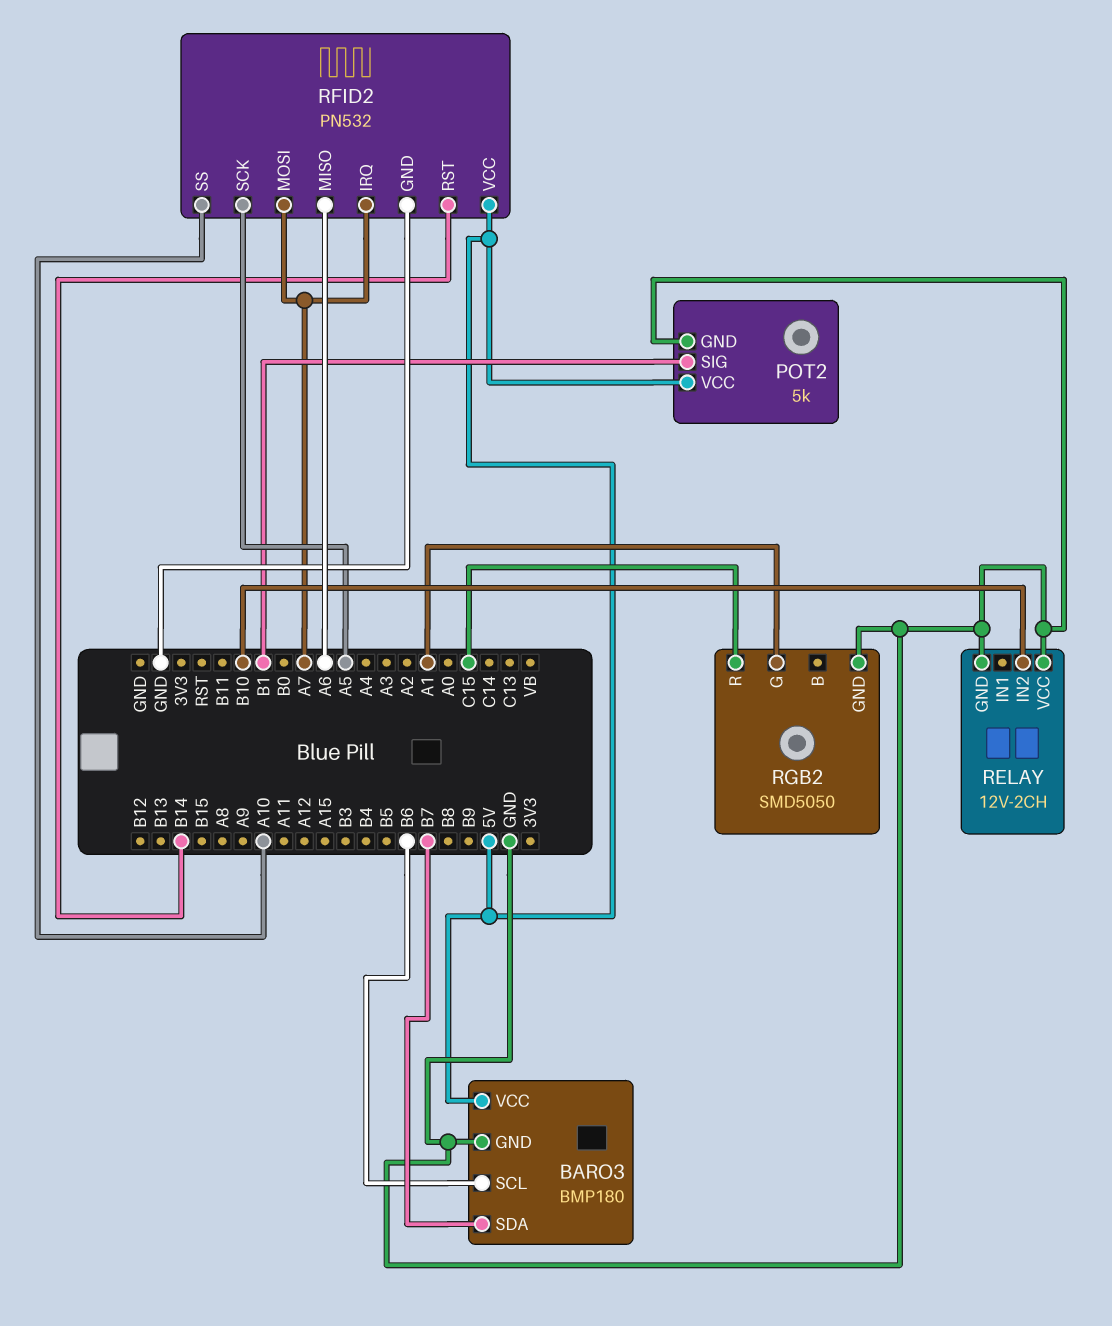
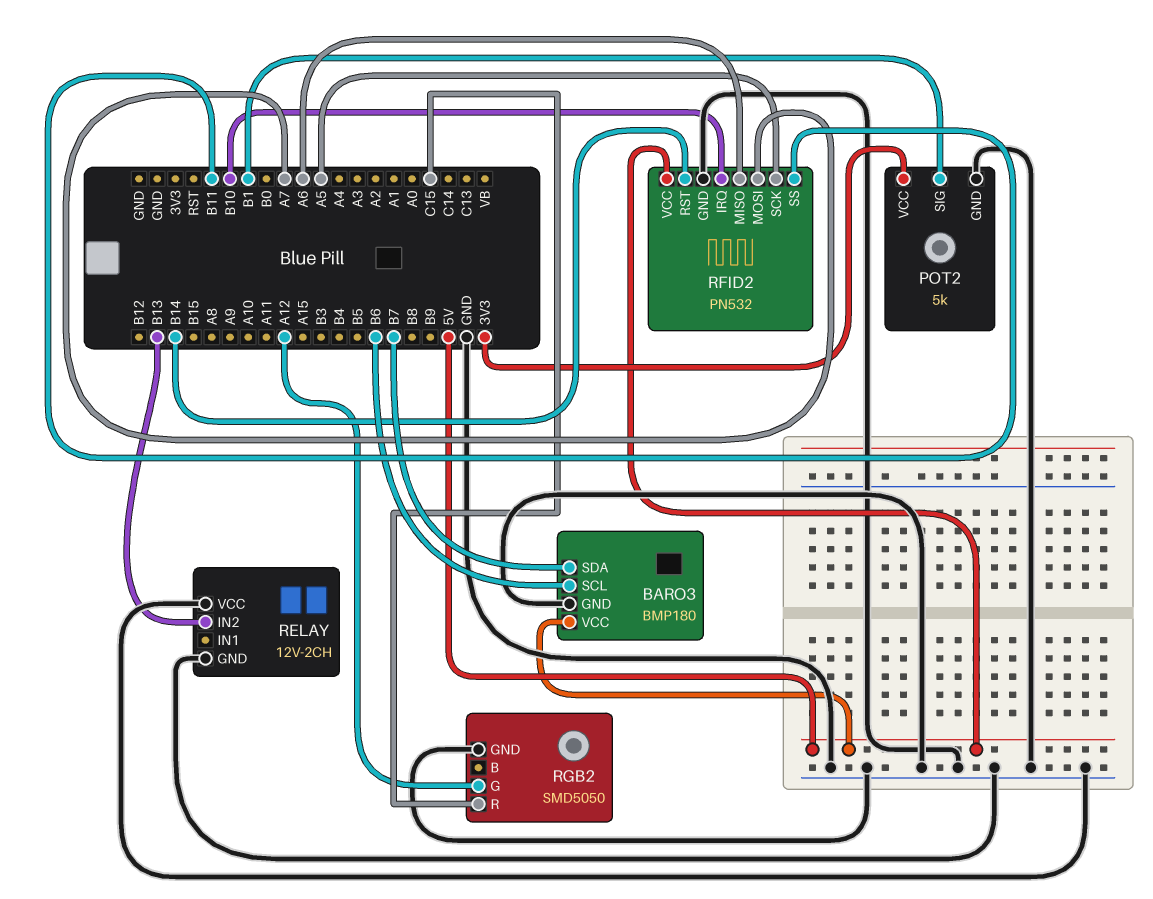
POT2 pin VCC: 5V -> 3V3
RELAY pin IN2: B10 -> B13
RFID2 pin IRQ: A7 -> B10
RFID2 pin SS: A10 -> B11
RGB2 pin G: A1 -> A12

